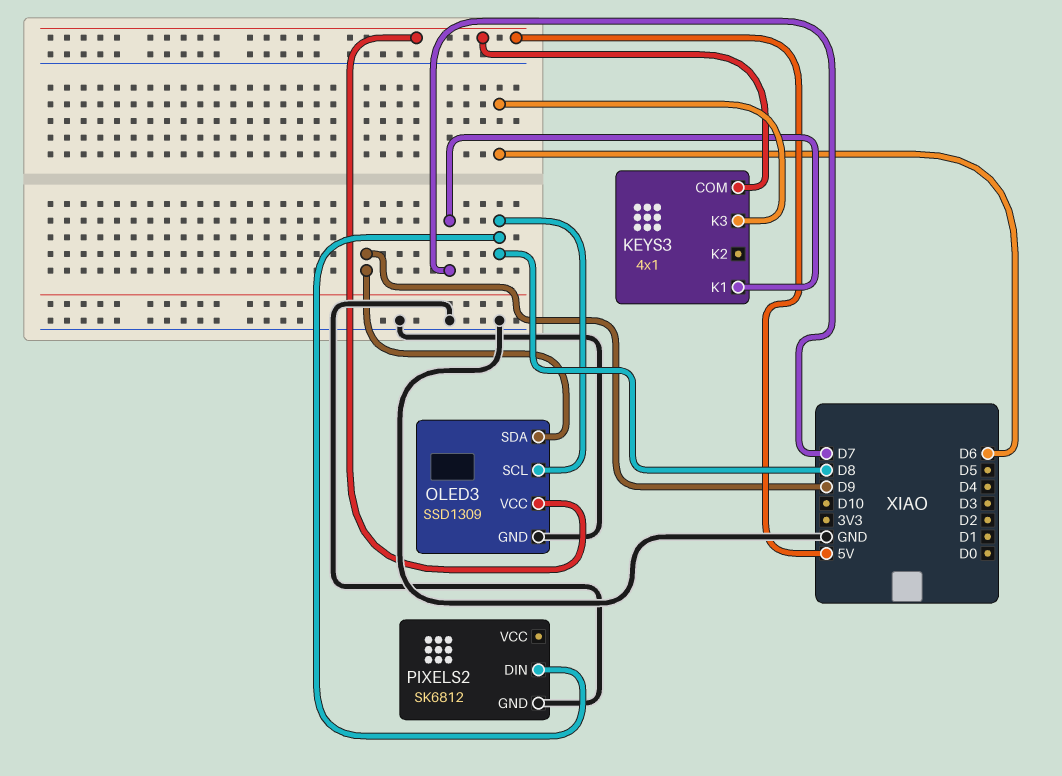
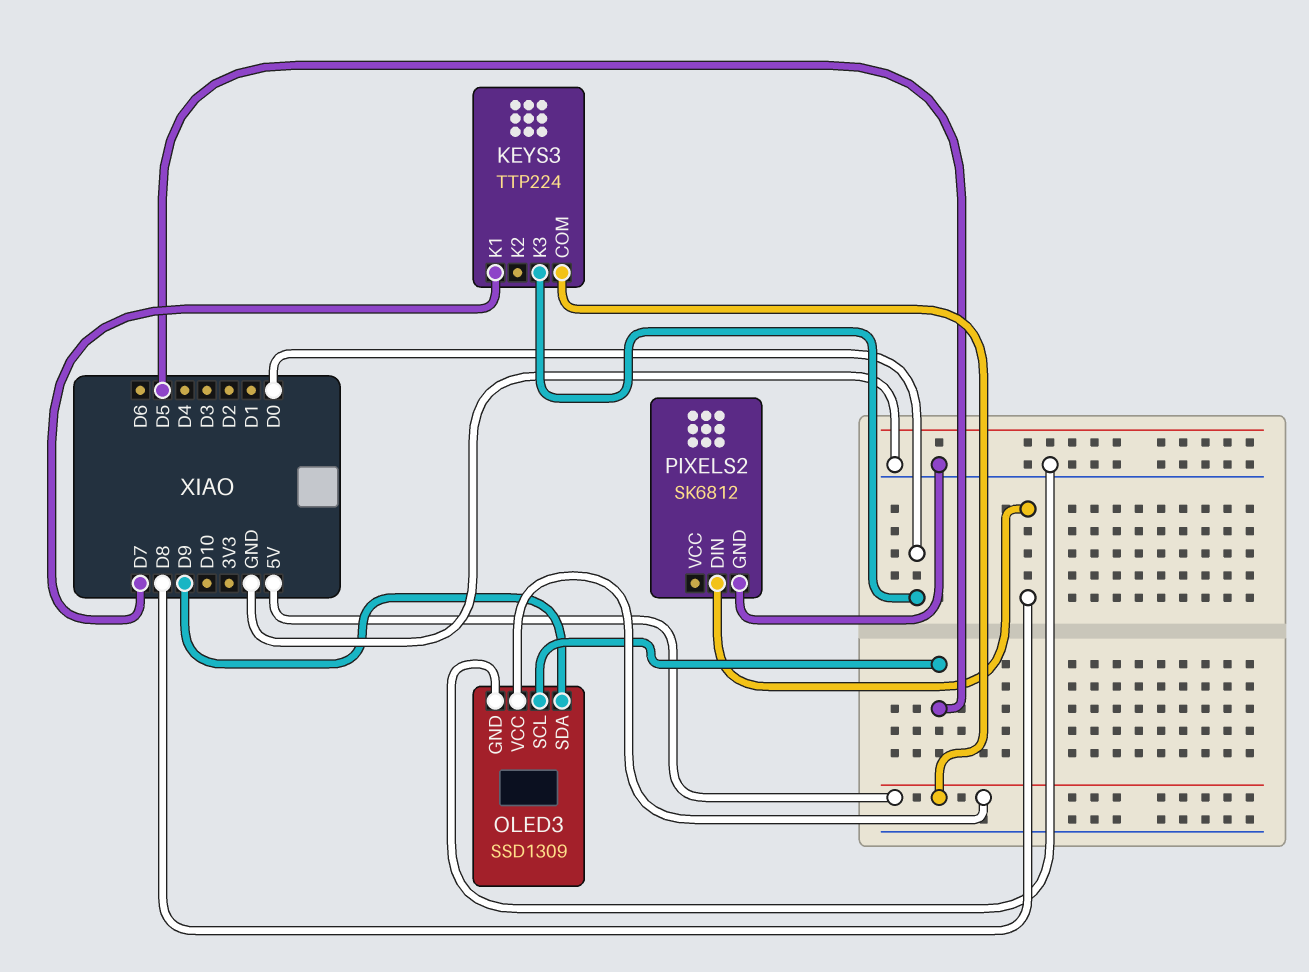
KEYS3: 4x1 -> TTP224
KEYS3 pin K3: D6 -> D0
OLED3 pin SCL: D8 -> D5

